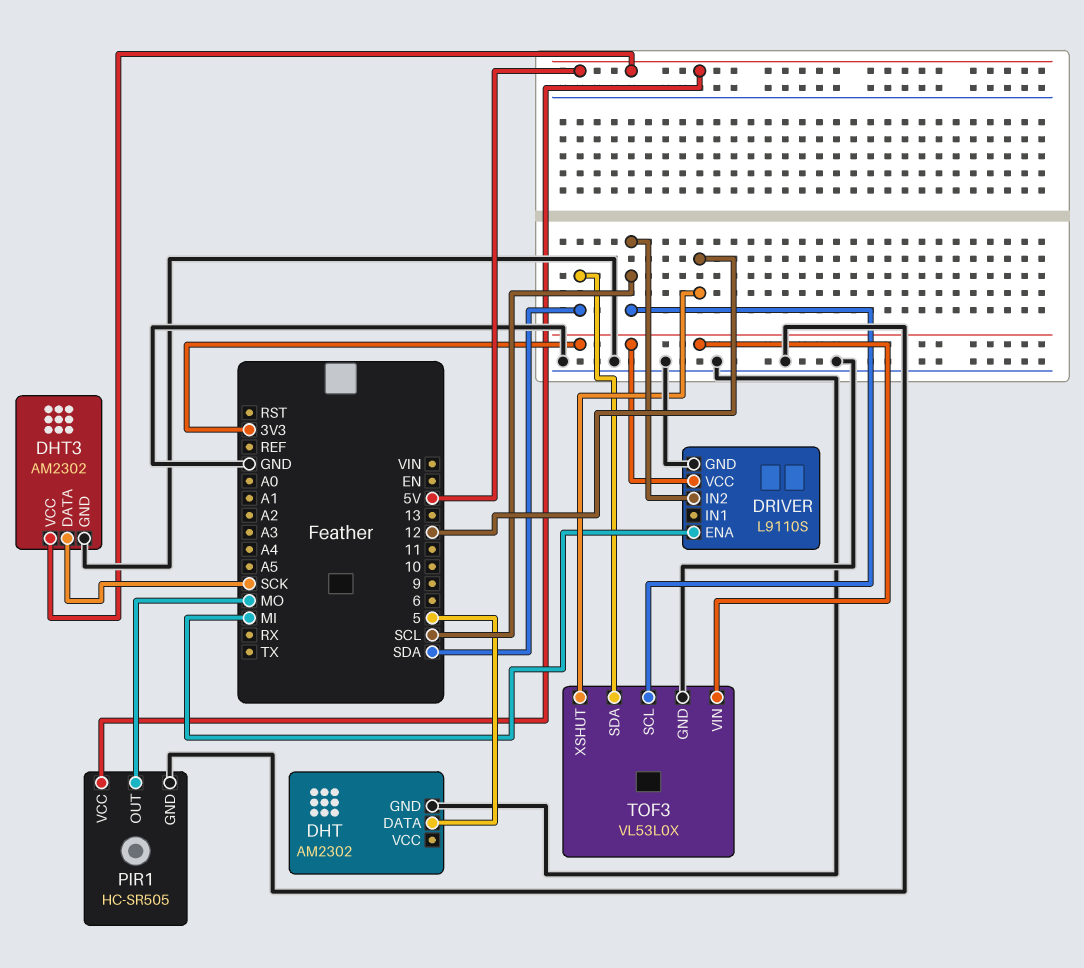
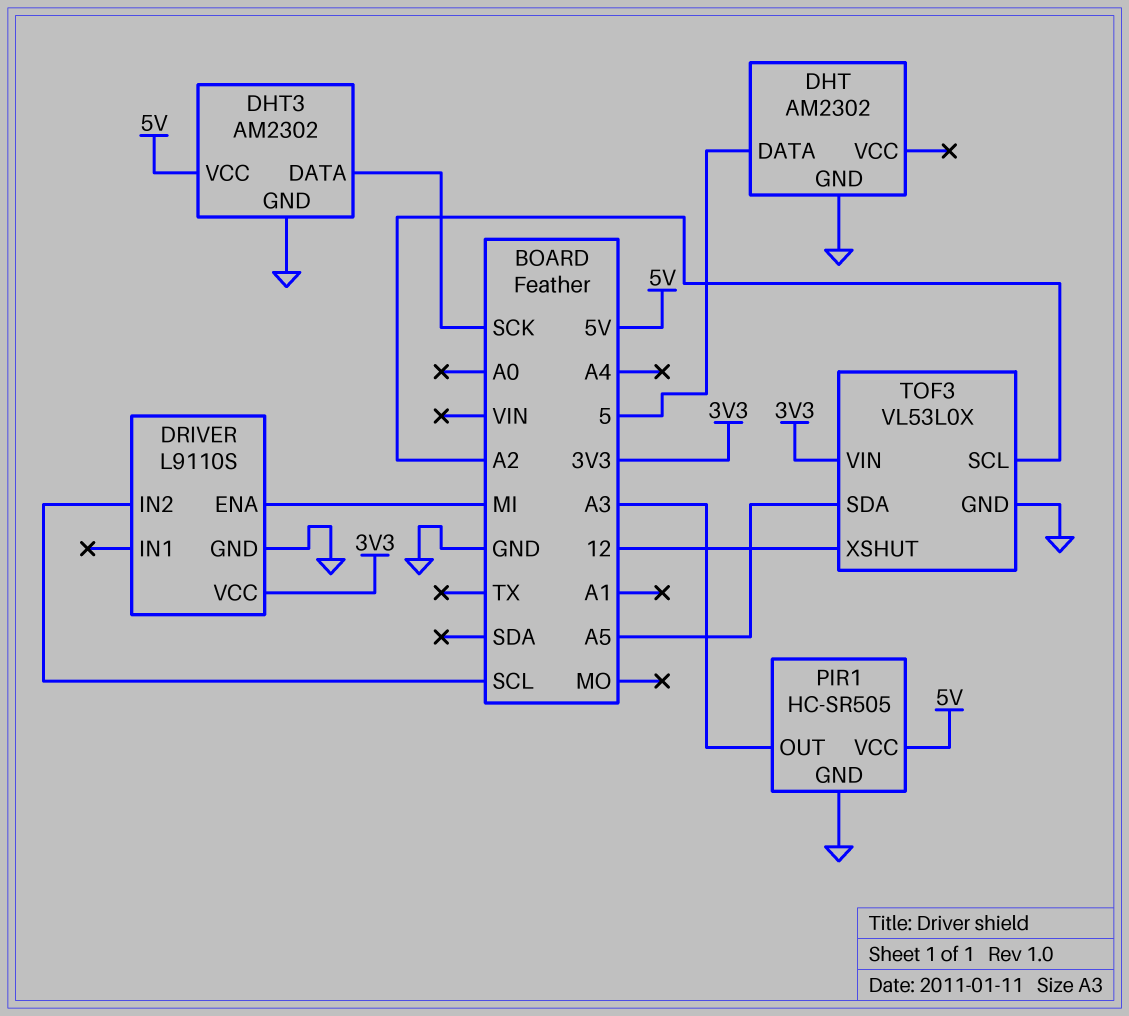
PIR1 pin OUT: MO -> A3
TOF3 pin SCL: SCL -> A2
TOF3 pin SDA: SDA -> A5

